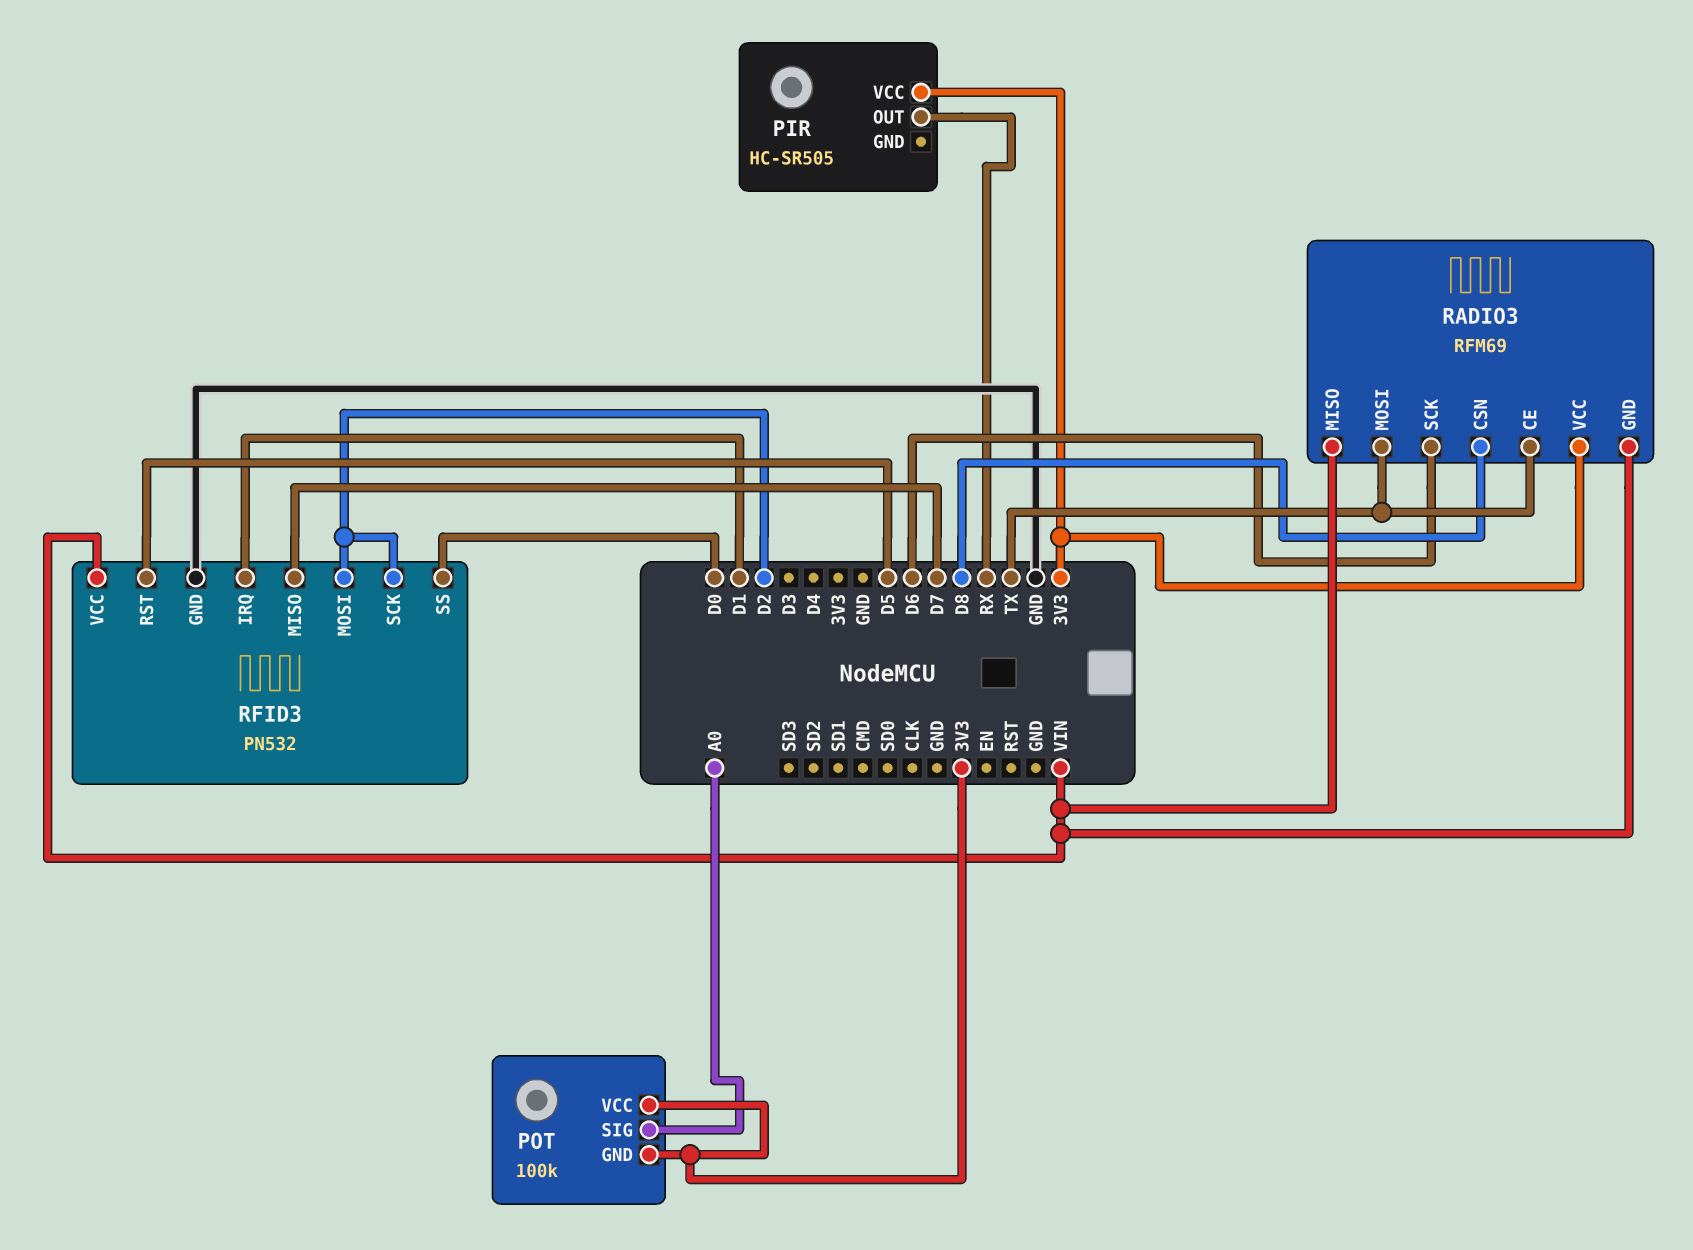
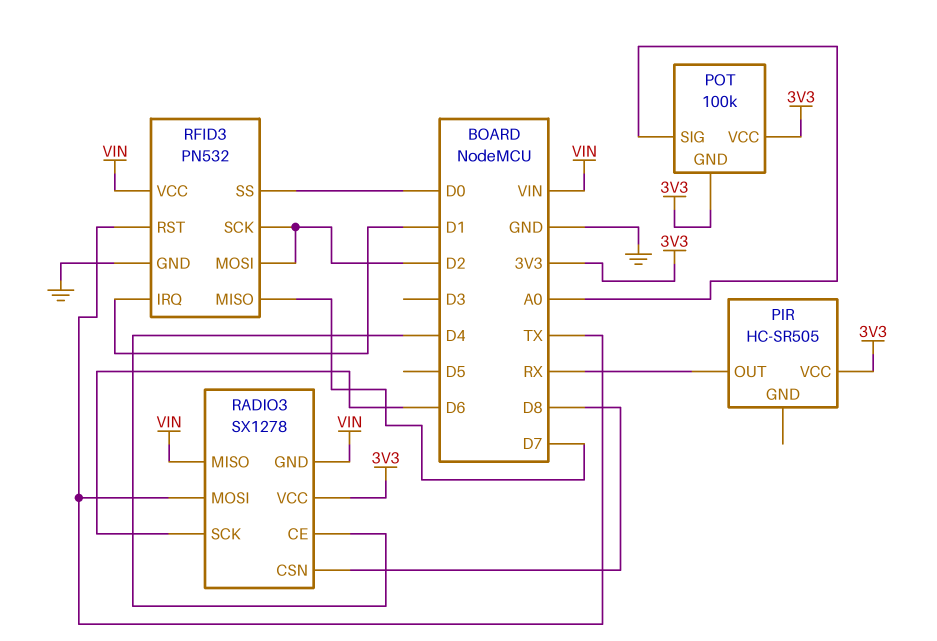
RADIO3: RFM69 -> SX1278
RADIO3 pin CE: TX -> D4
RFID3 pin RST: D5 -> TX

